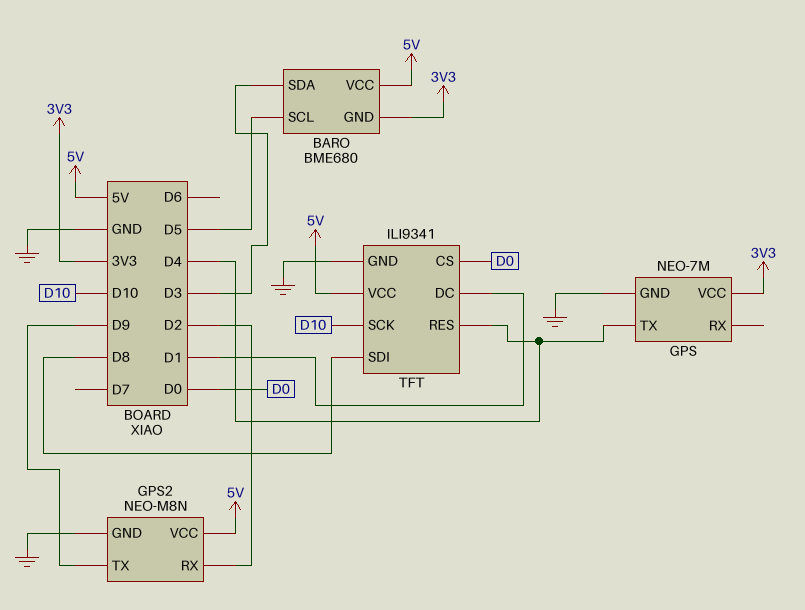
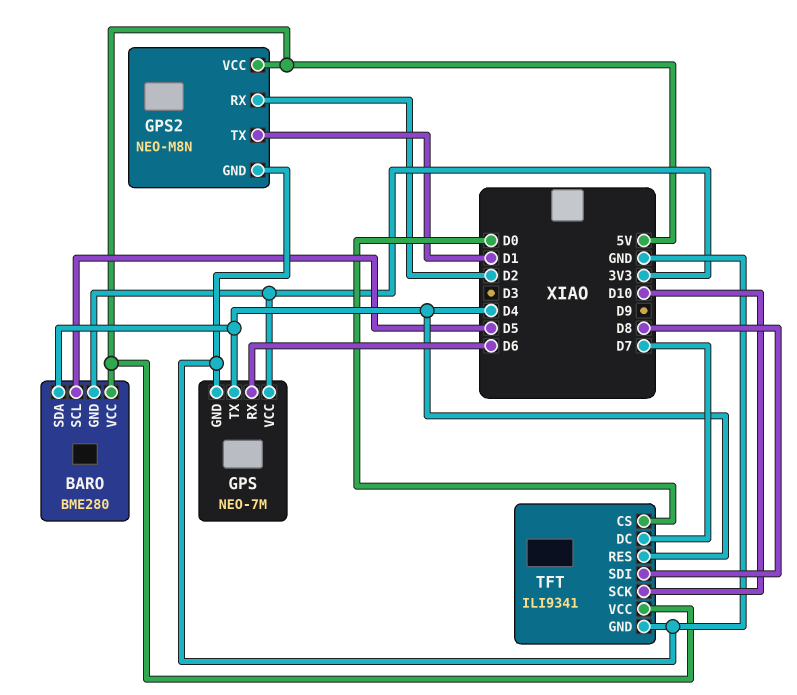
BARO: BME680 -> BME280
BARO pin SDA: D3 -> D4
GPS pin RX: none -> D6
GPS2 pin TX: D9 -> D1
TFT pin DC: D1 -> D7

